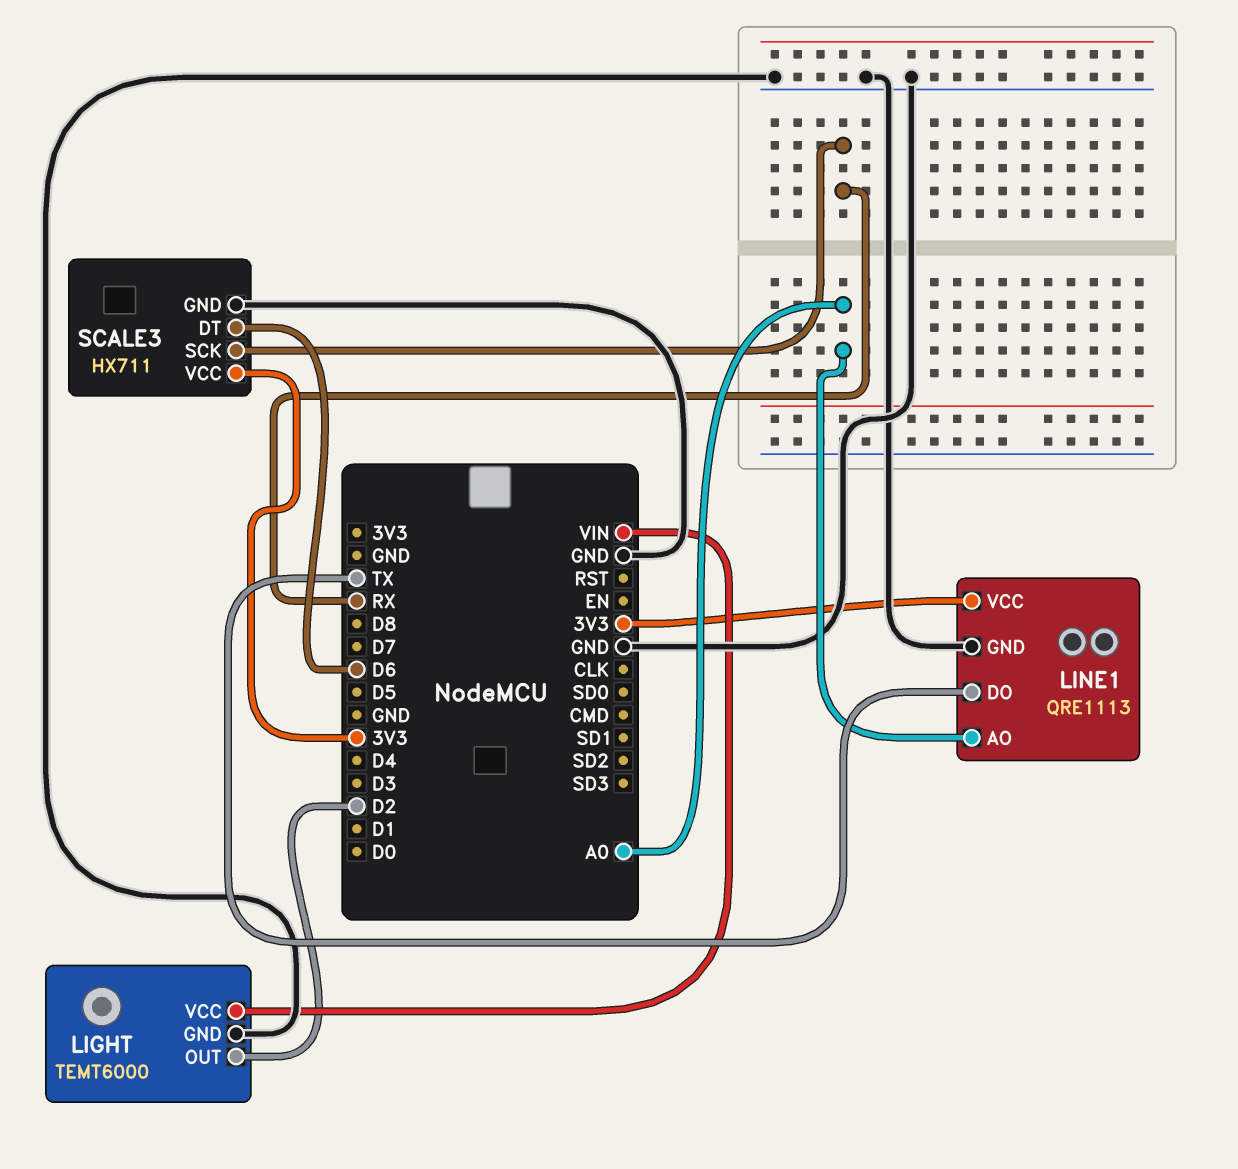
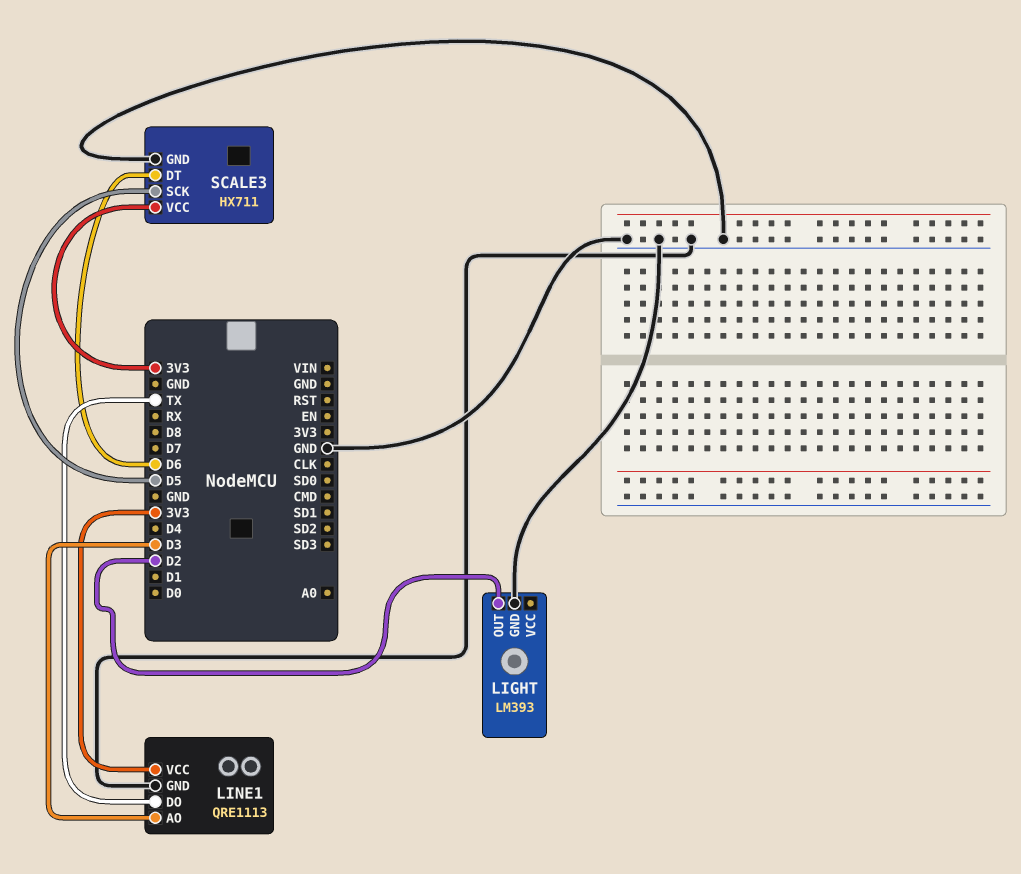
LIGHT: TEMT6000 -> LM393
LIGHT pin VCC: VIN -> none
LINE1 pin AO: A0 -> D3
SCALE3 pin SCK: RX -> D5

